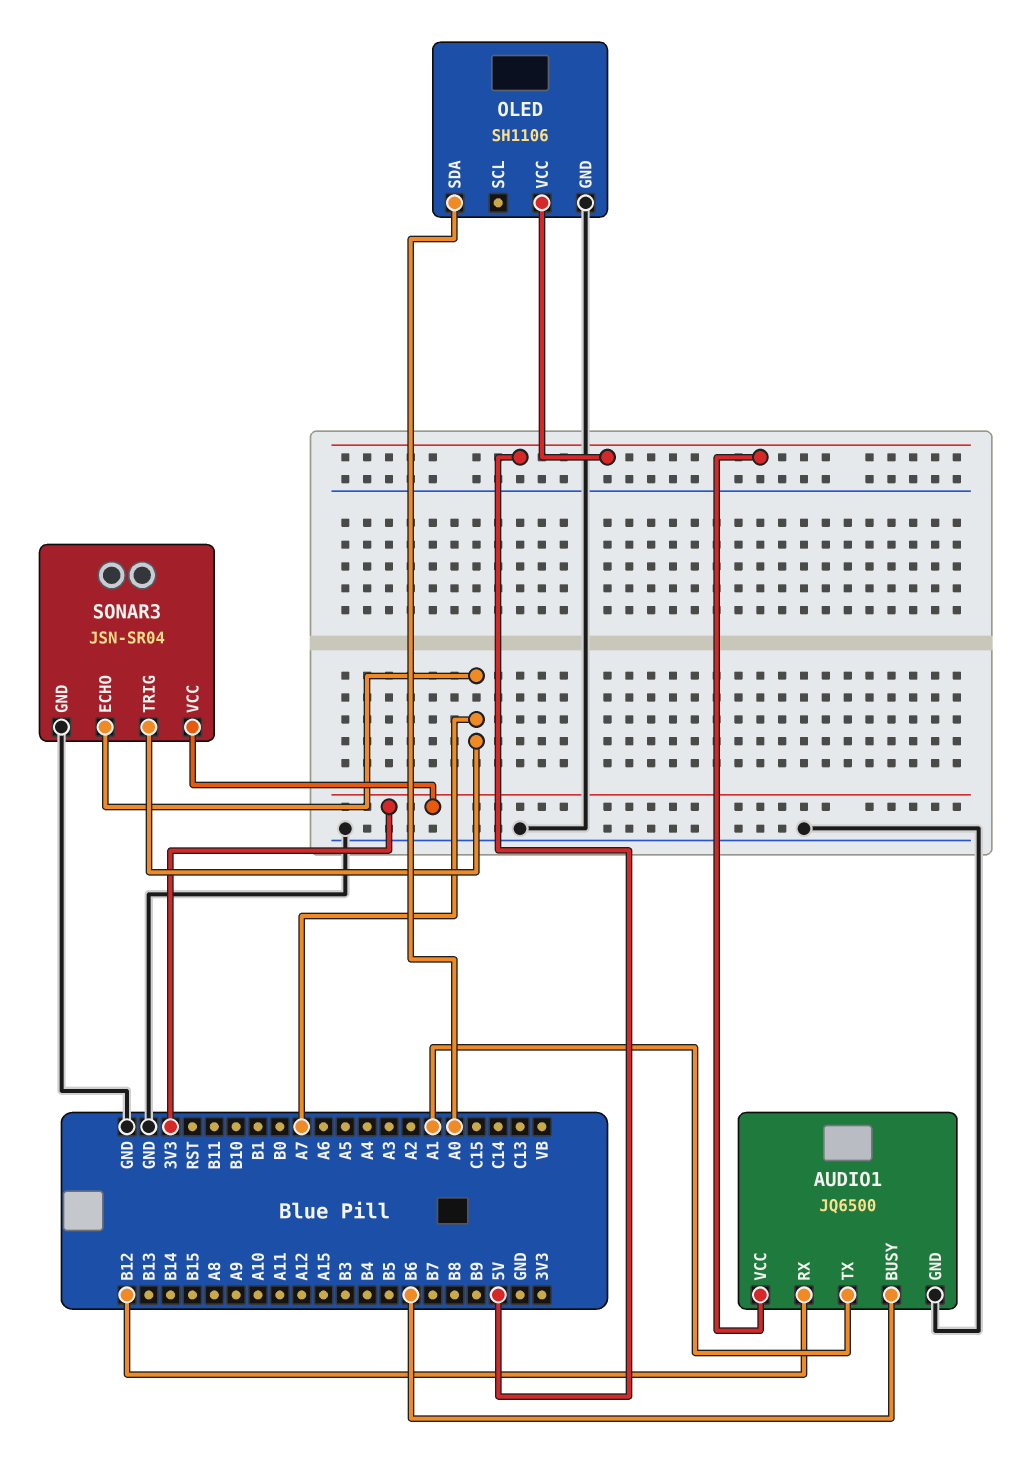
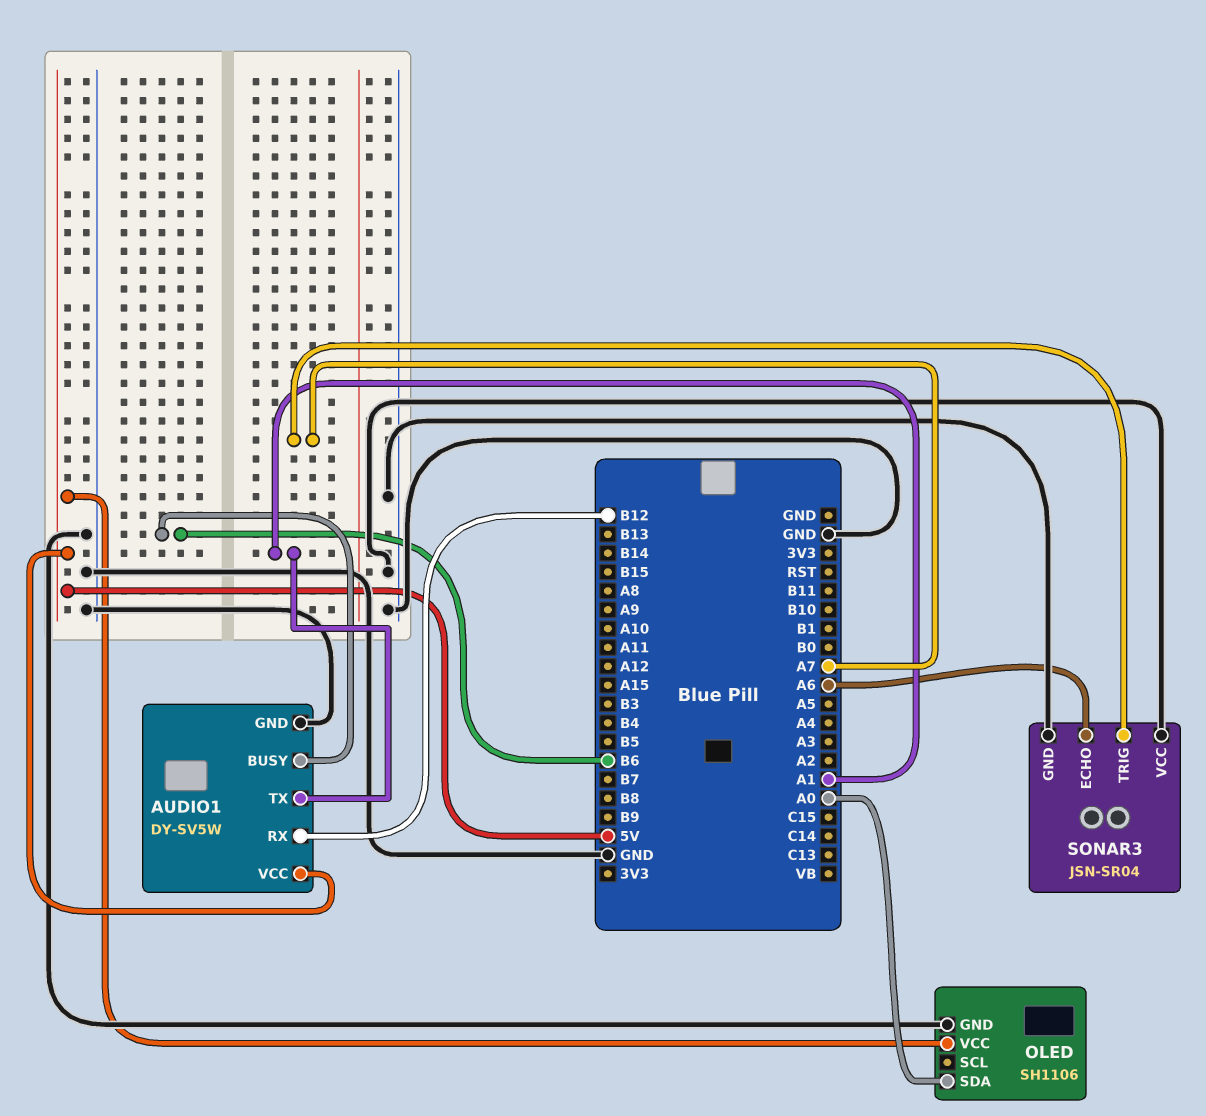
AUDIO1: JQ6500 -> DY-SV5W
SONAR3 pin ECHO: A7 -> A6
SONAR3 pin VCC: 3V3 -> GND

